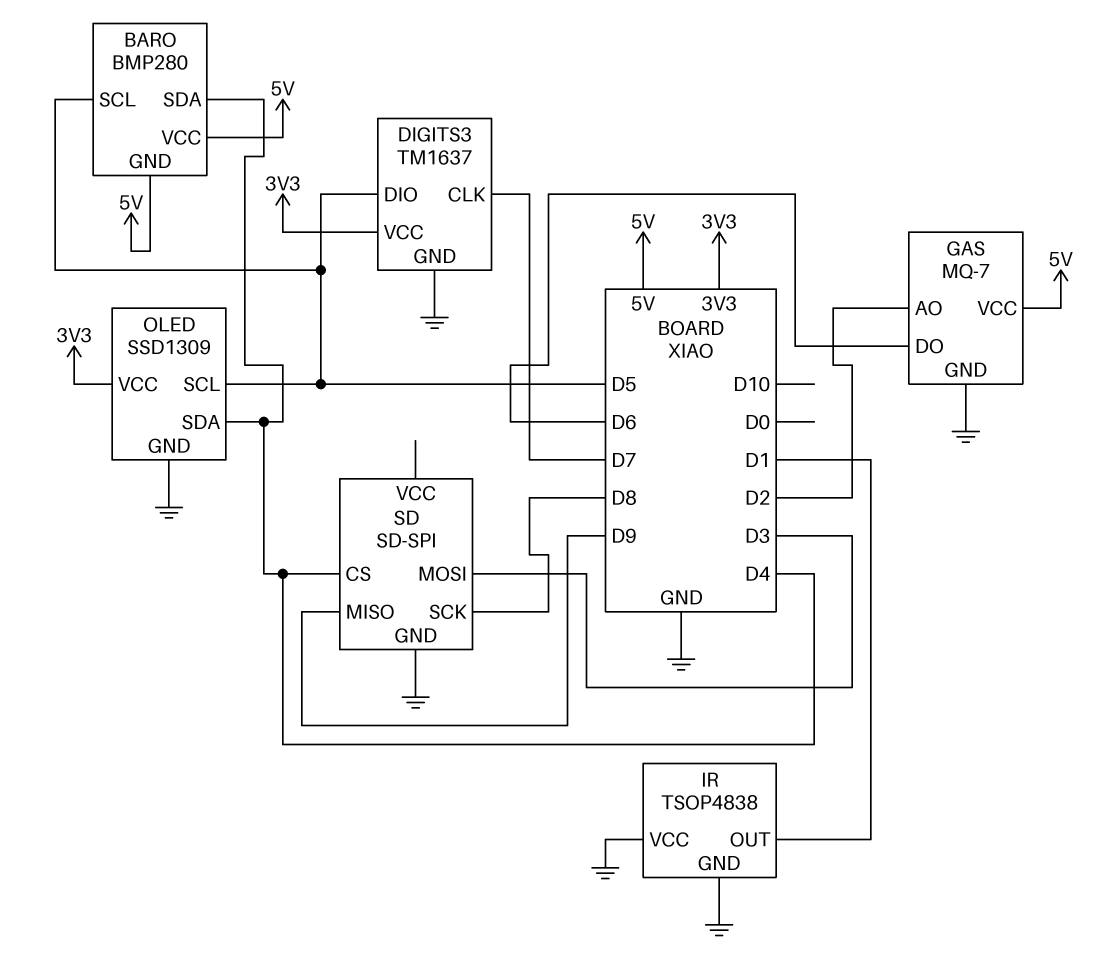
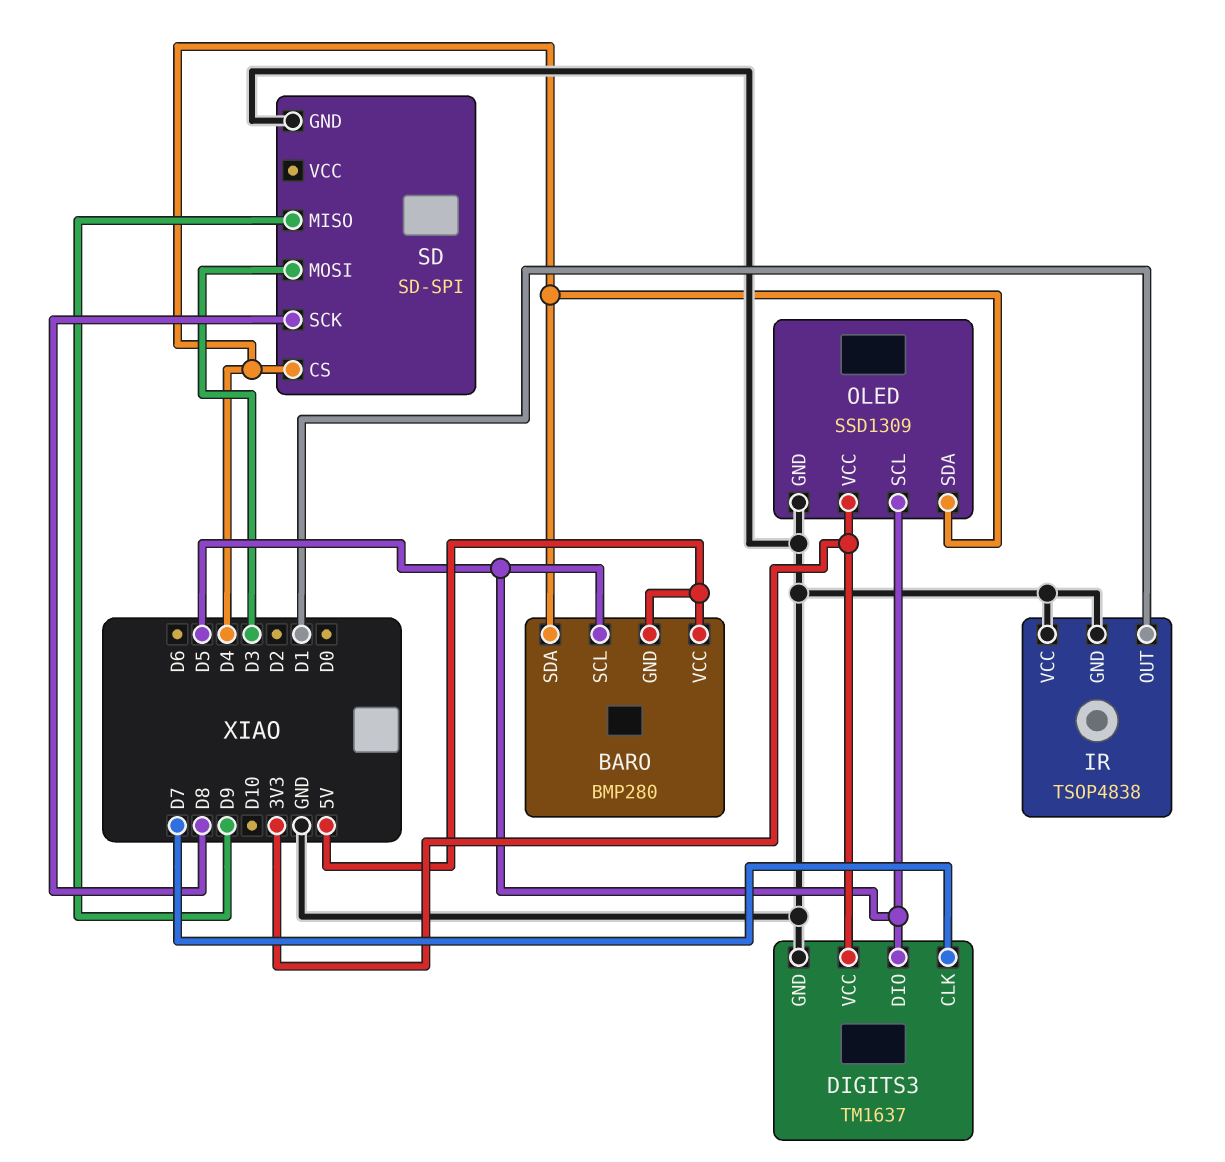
GAS: MQ-7 -> none
GAS pin AO: D2 -> none
GAS pin DO: D6 -> none
GAS pin GND: GND -> none
GAS pin VCC: 5V -> none

